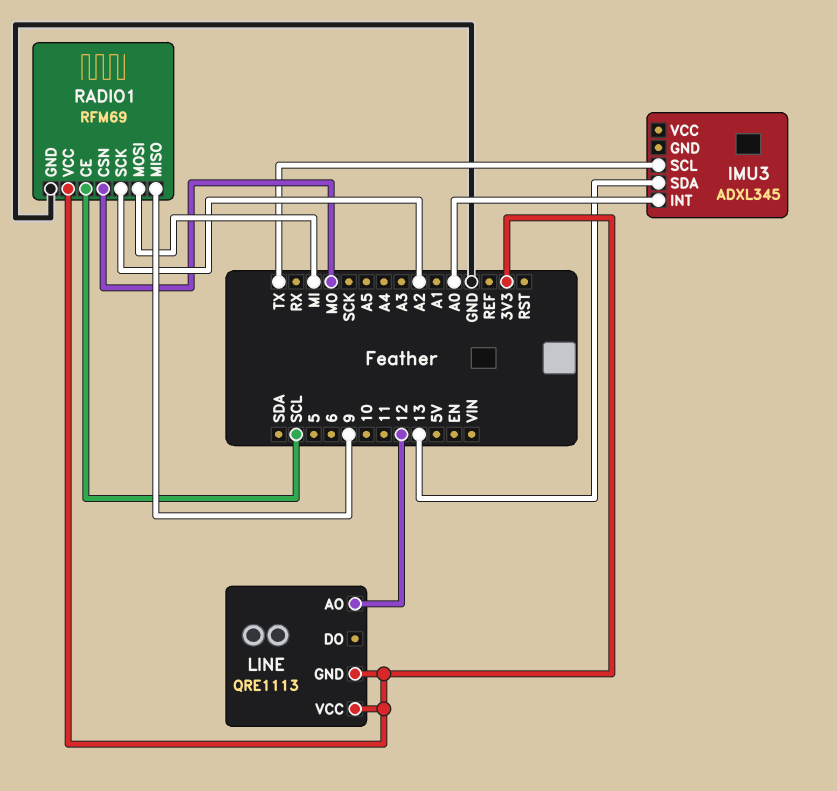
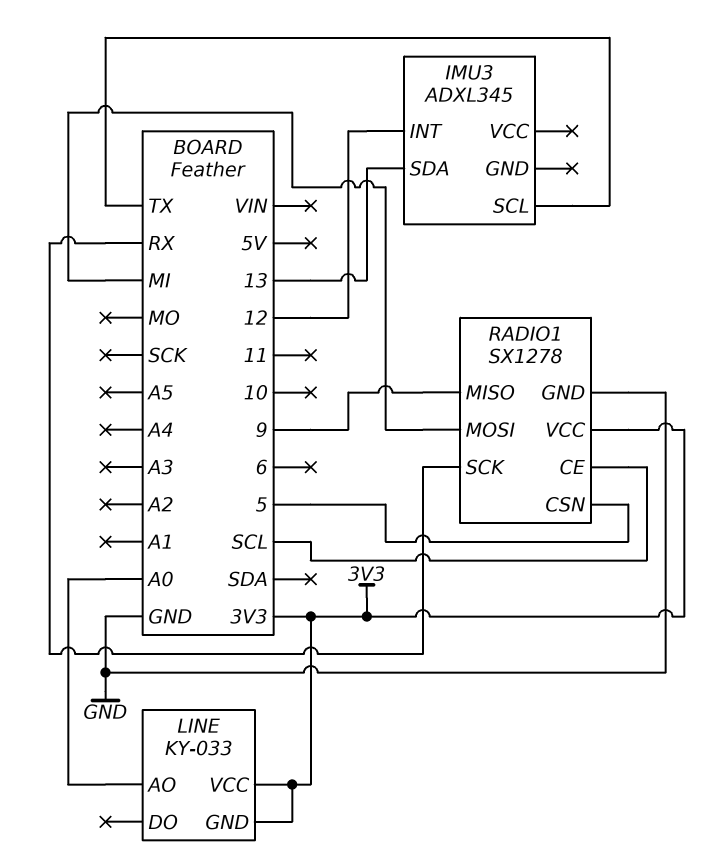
IMU3 pin INT: A0 -> 12
LINE: QRE1113 -> KY-033
LINE pin AO: 12 -> A0
RADIO1: RFM69 -> SX1278
RADIO1 pin CSN: MO -> 5
RADIO1 pin SCK: A2 -> RX

